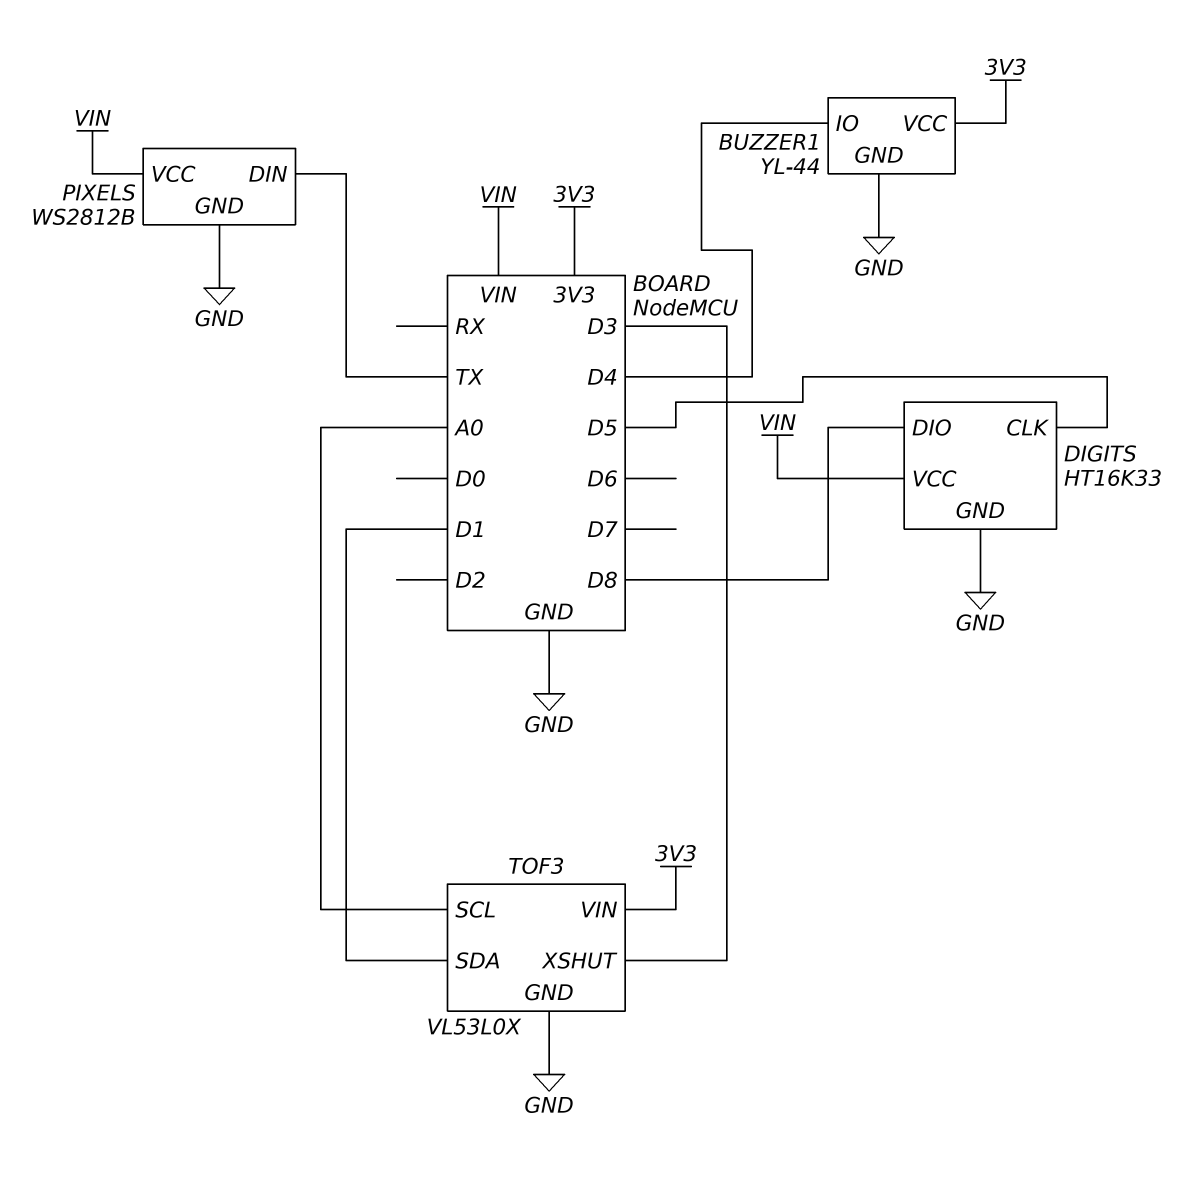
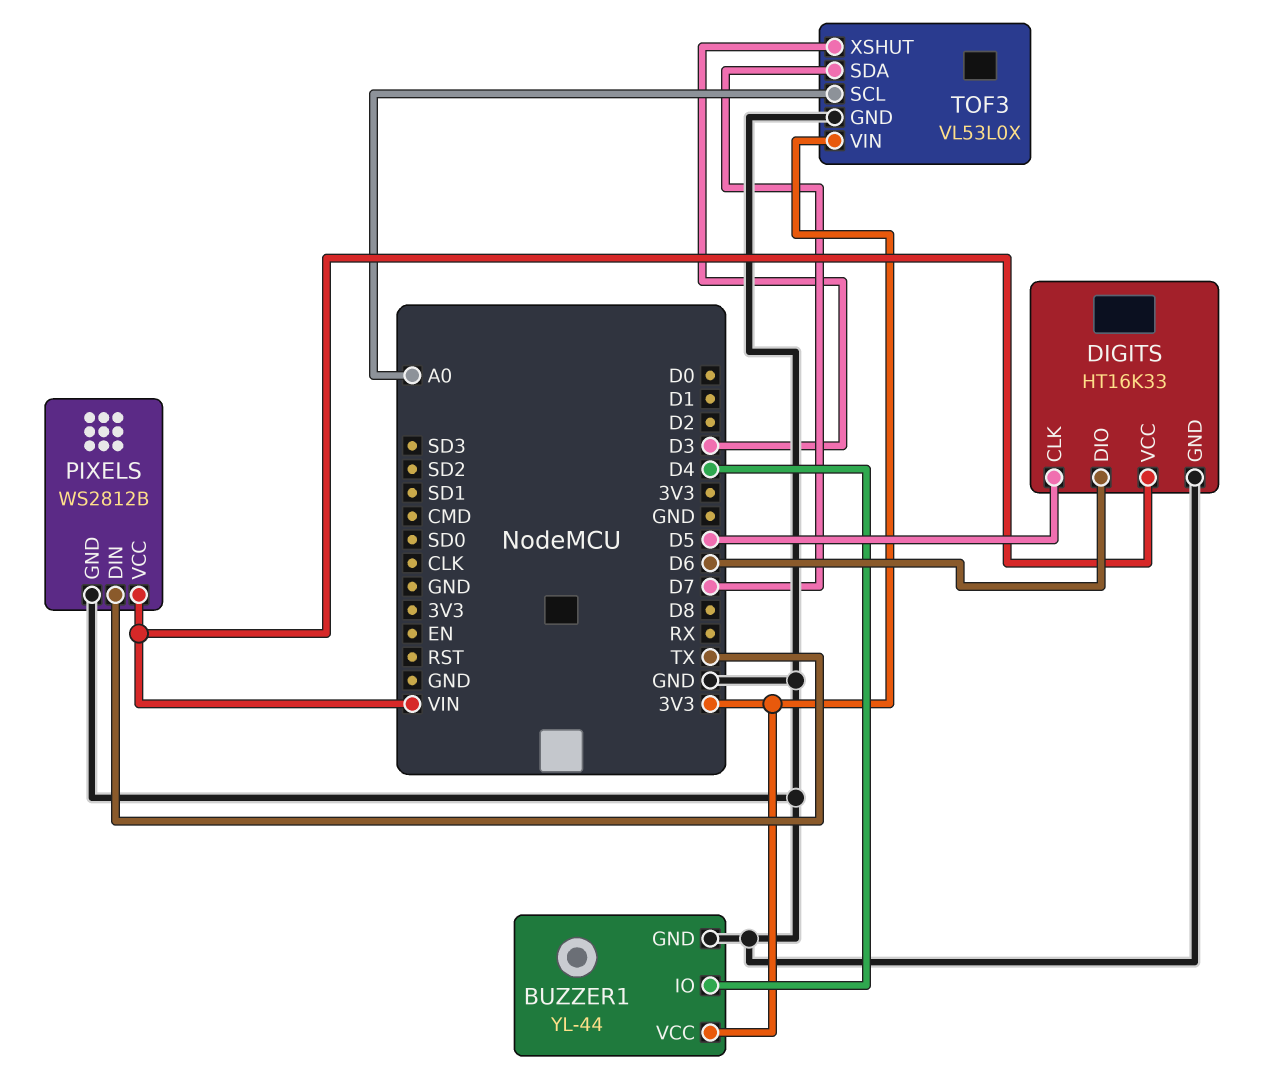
DIGITS pin DIO: D8 -> D6
TOF3 pin SDA: D1 -> D7

